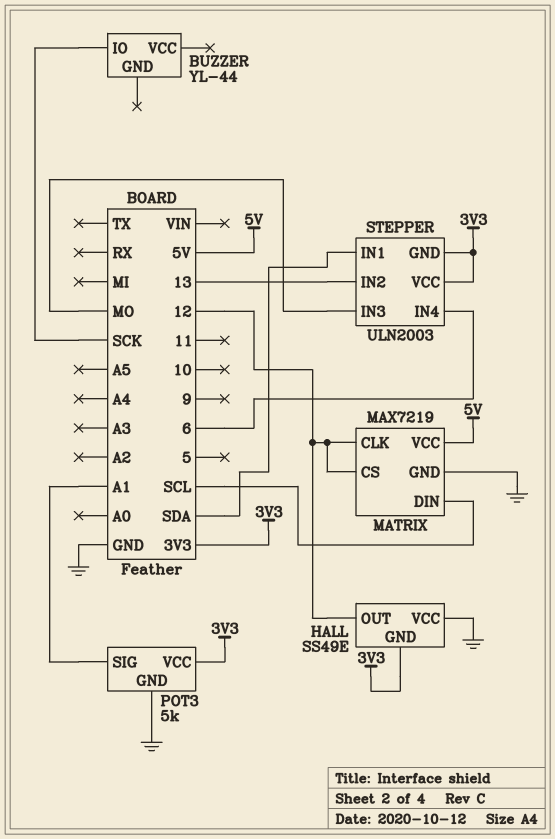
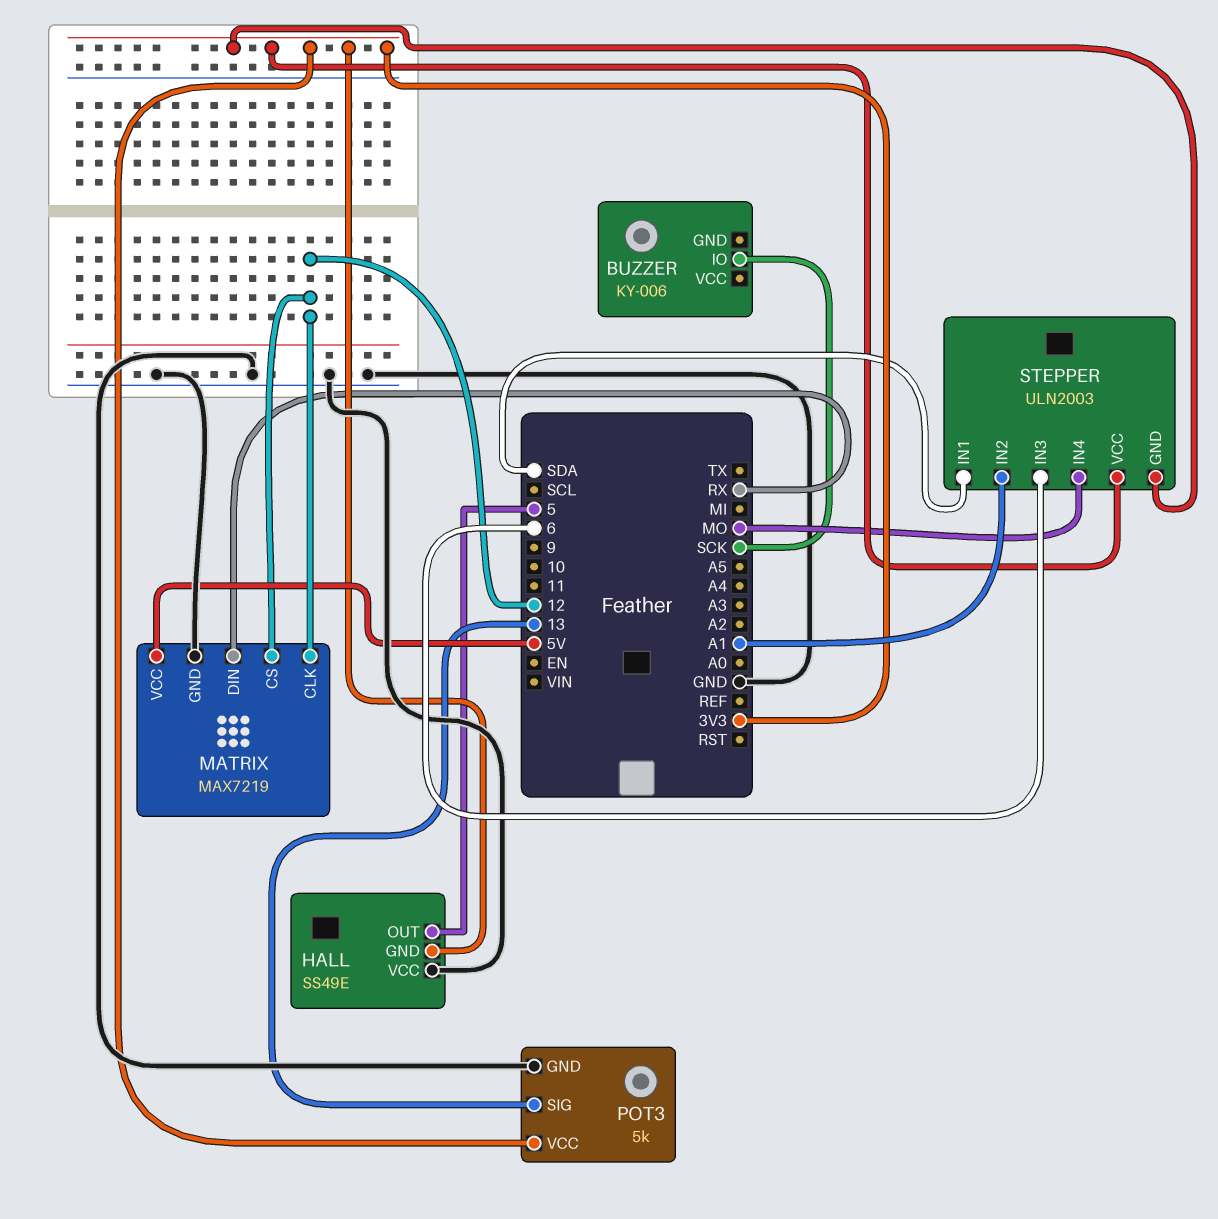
BUZZER: YL-44 -> KY-006
HALL pin OUT: 12 -> 5
MATRIX pin DIN: SCL -> RX
POT3 pin SIG: A1 -> 13
STEPPER pin IN2: 13 -> A1
STEPPER pin IN3: MO -> 6
STEPPER pin IN4: 6 -> MO

